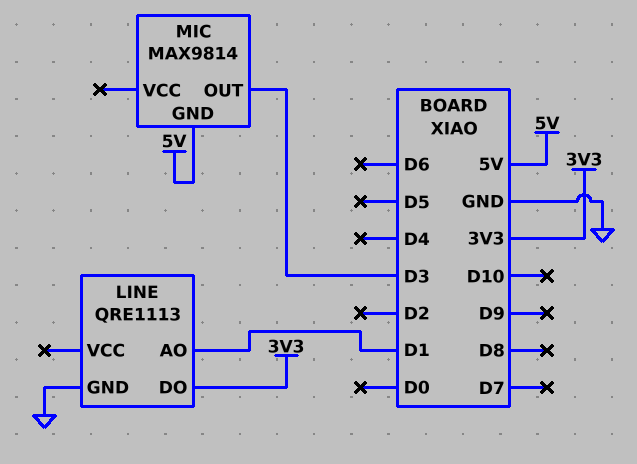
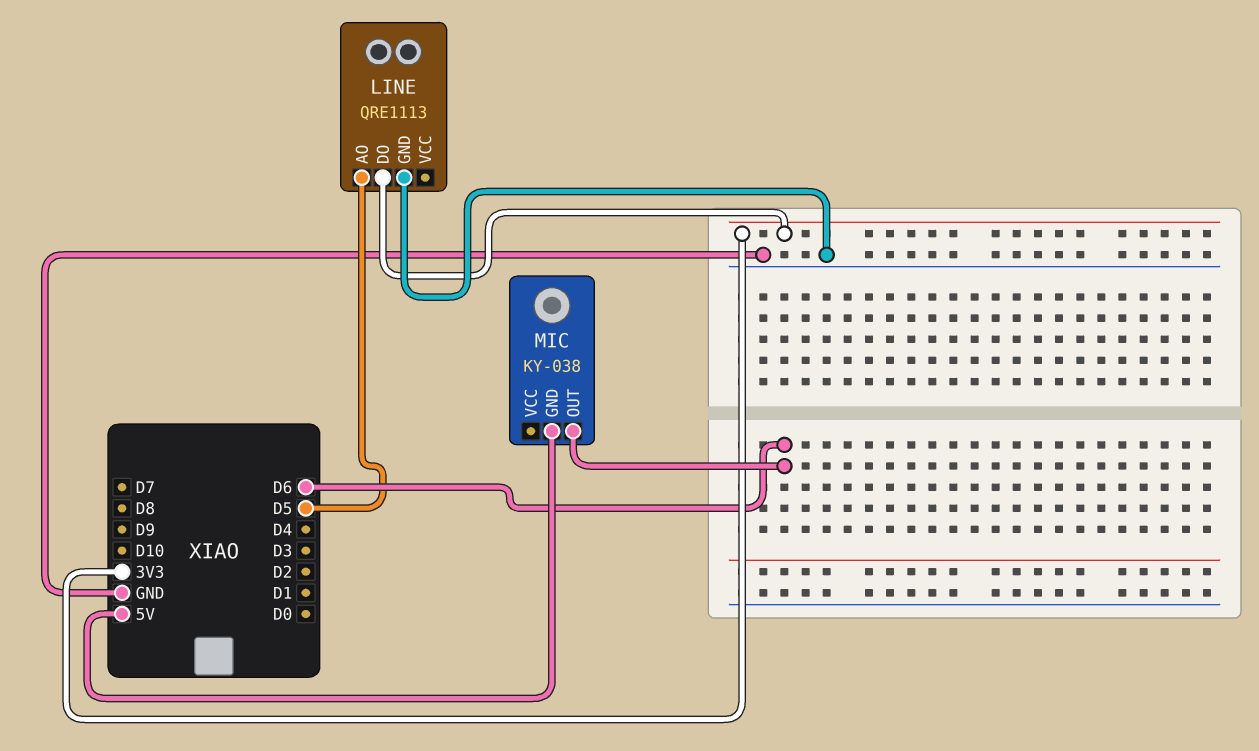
LINE pin AO: D1 -> D5
MIC: MAX9814 -> KY-038
MIC pin OUT: D3 -> D6

